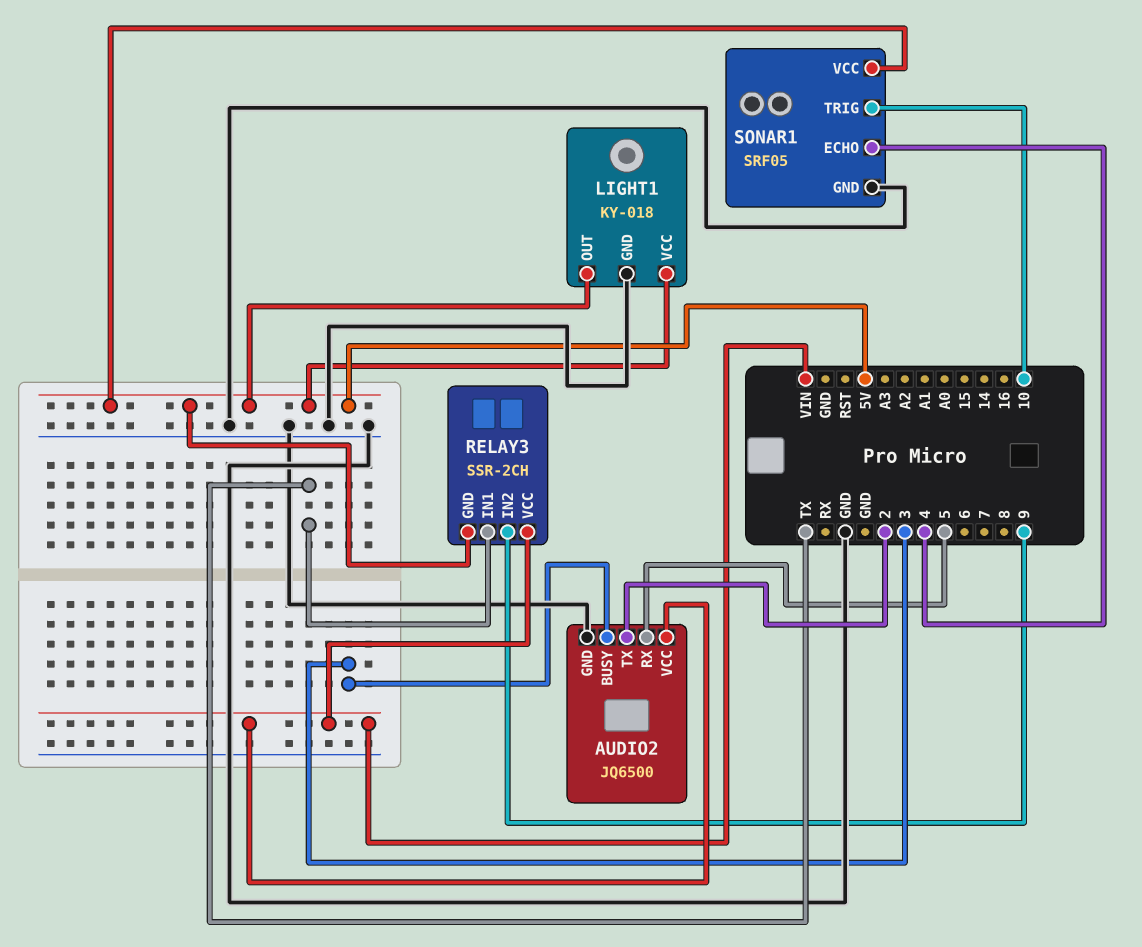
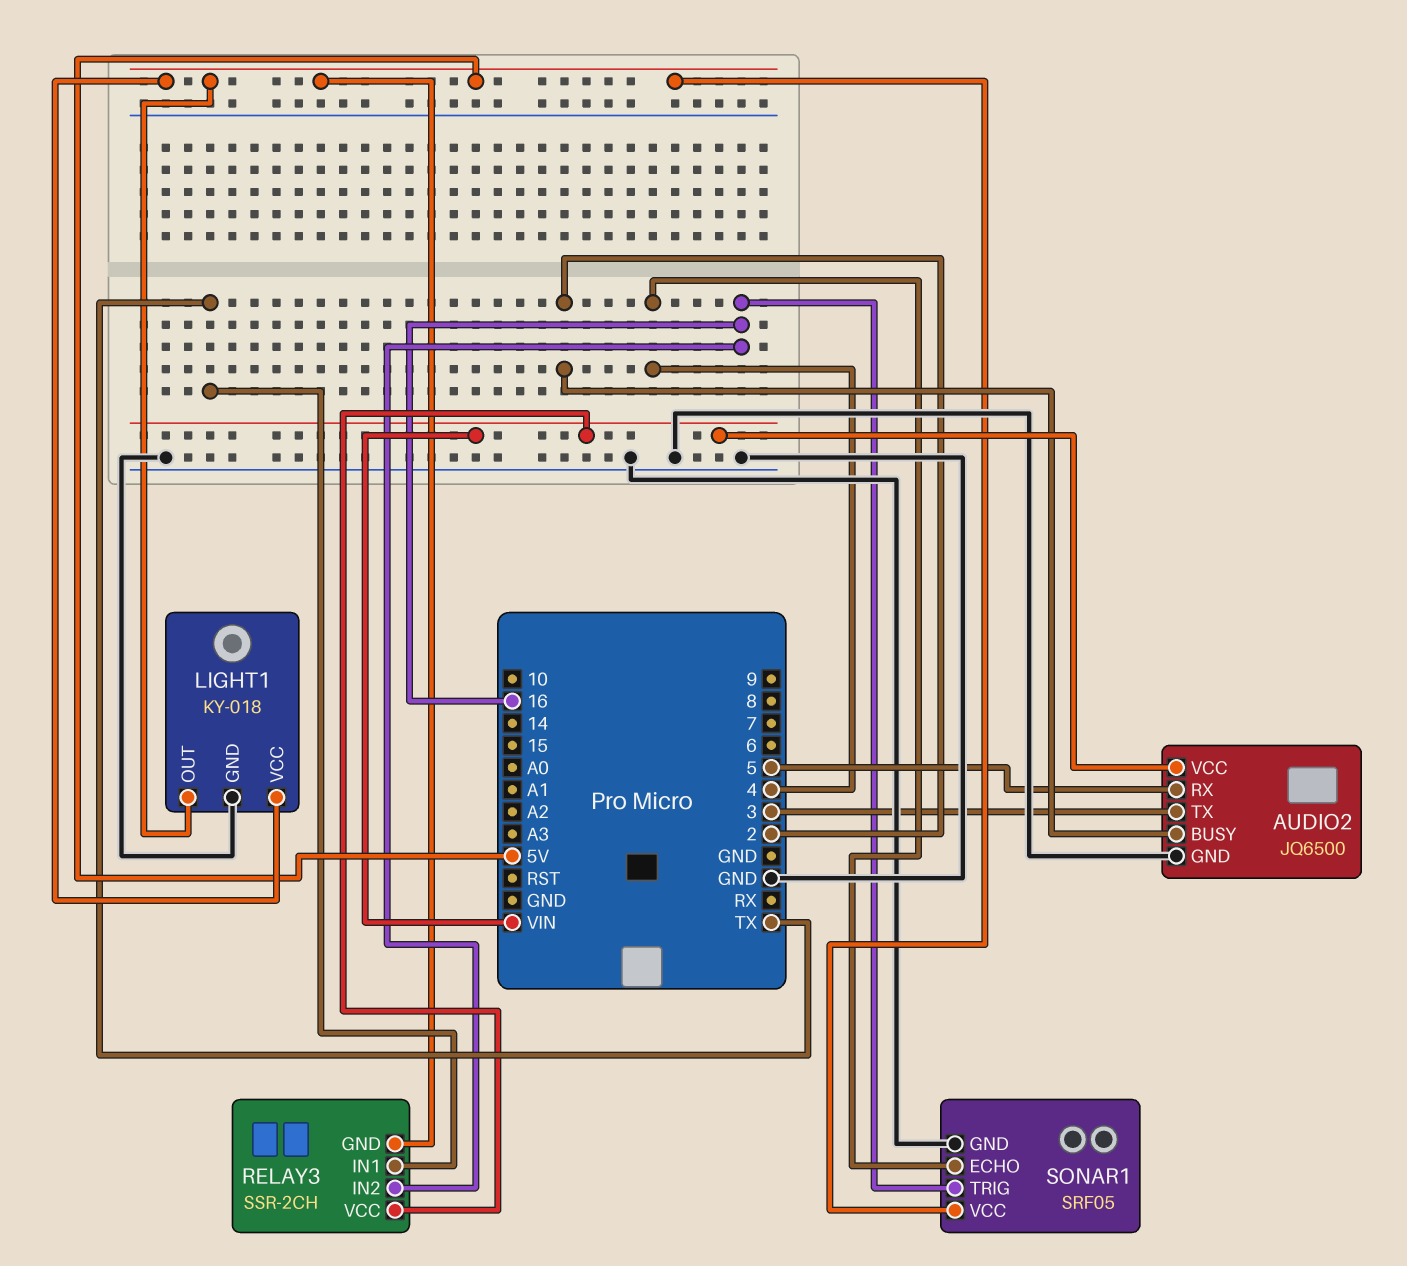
AUDIO2 pin BUSY: 3 -> 2
AUDIO2 pin TX: 2 -> 3
RELAY3 pin IN2: 9 -> 16
SONAR1 pin TRIG: 10 -> 16

